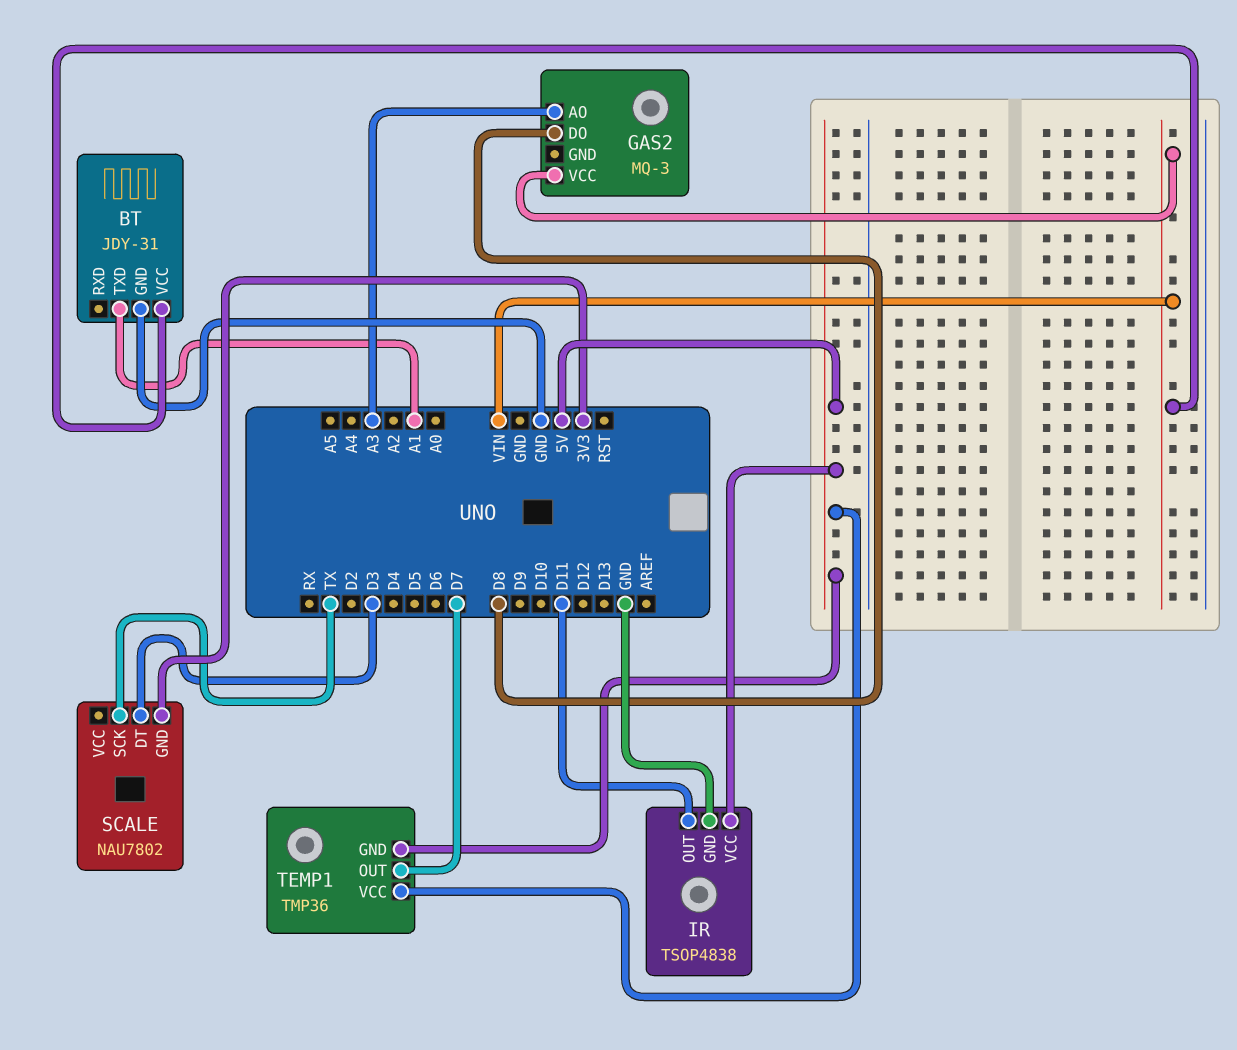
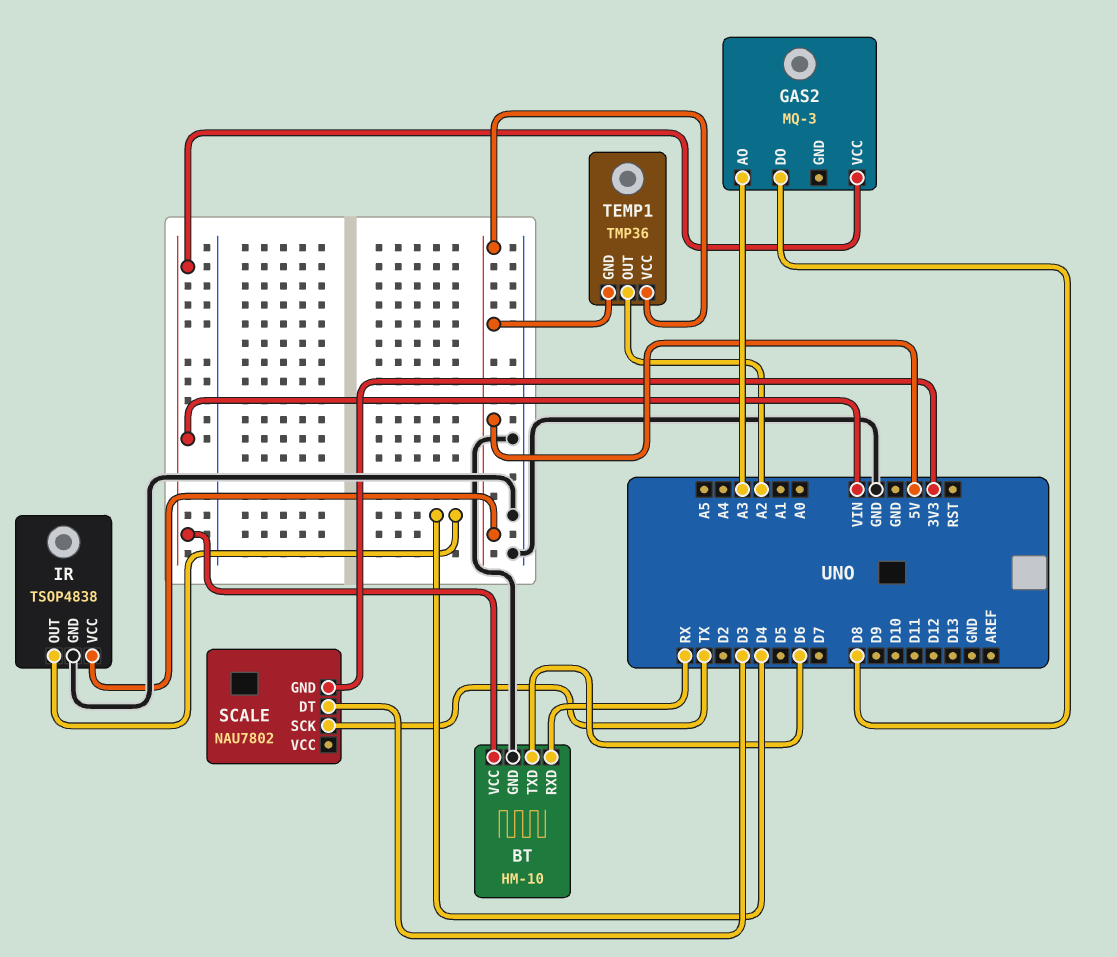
BT: JDY-31 -> HM-10
BT pin RXD: none -> RX
BT pin TXD: A1 -> D6
IR pin OUT: D11 -> D4
TEMP1 pin OUT: D7 -> A2

